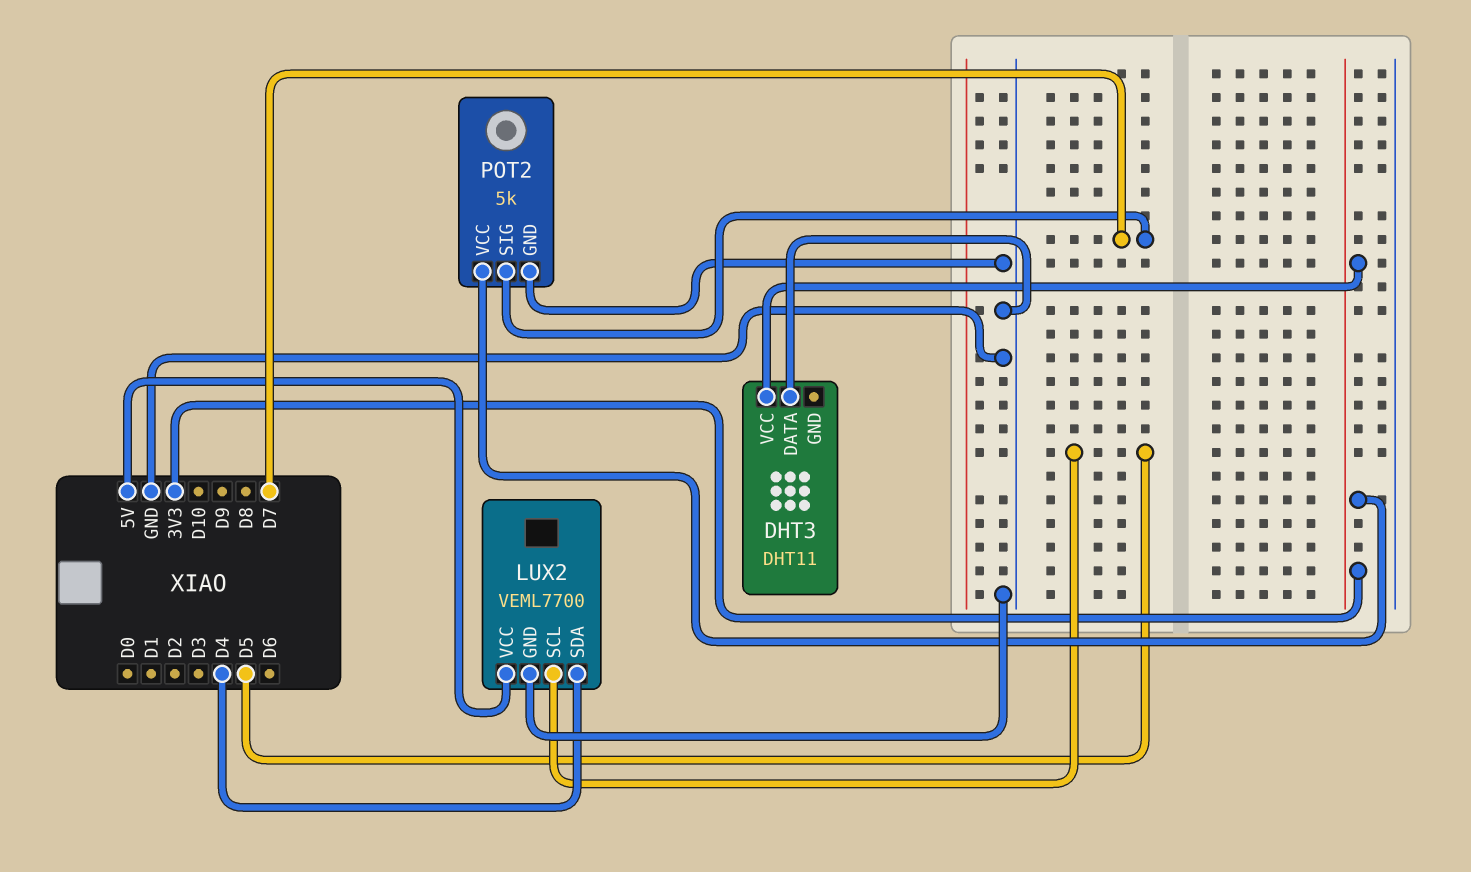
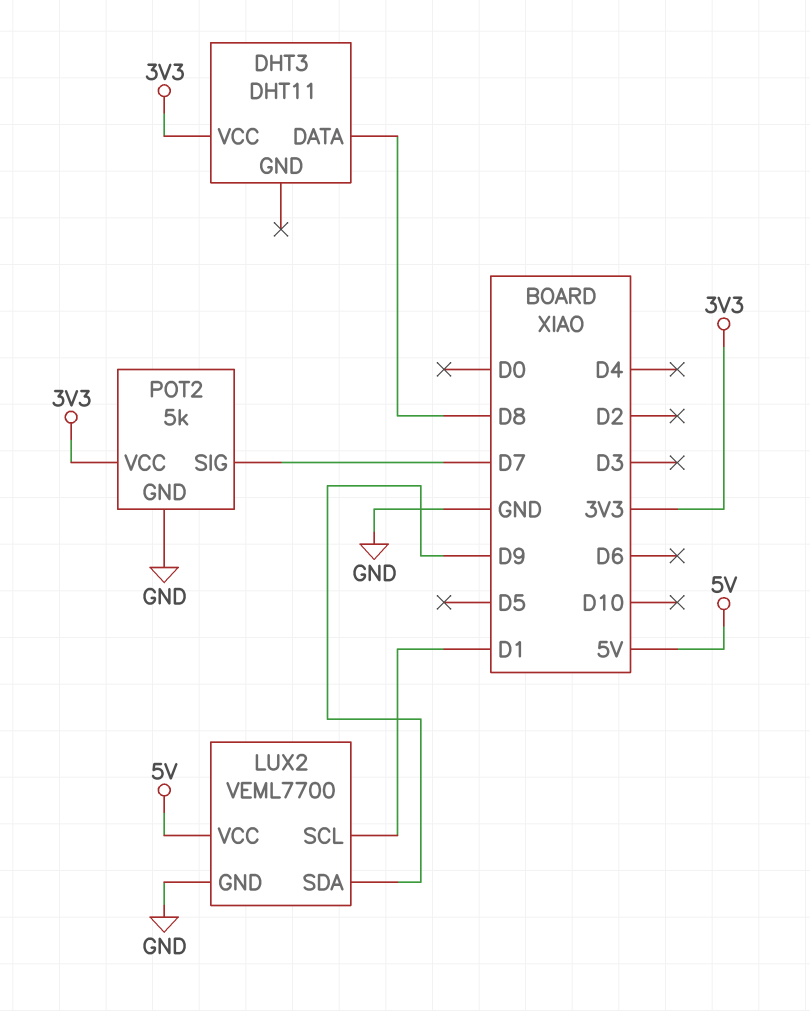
DHT3 pin DATA: GND -> D8
LUX2 pin SCL: D5 -> D1
LUX2 pin SDA: D4 -> D9

